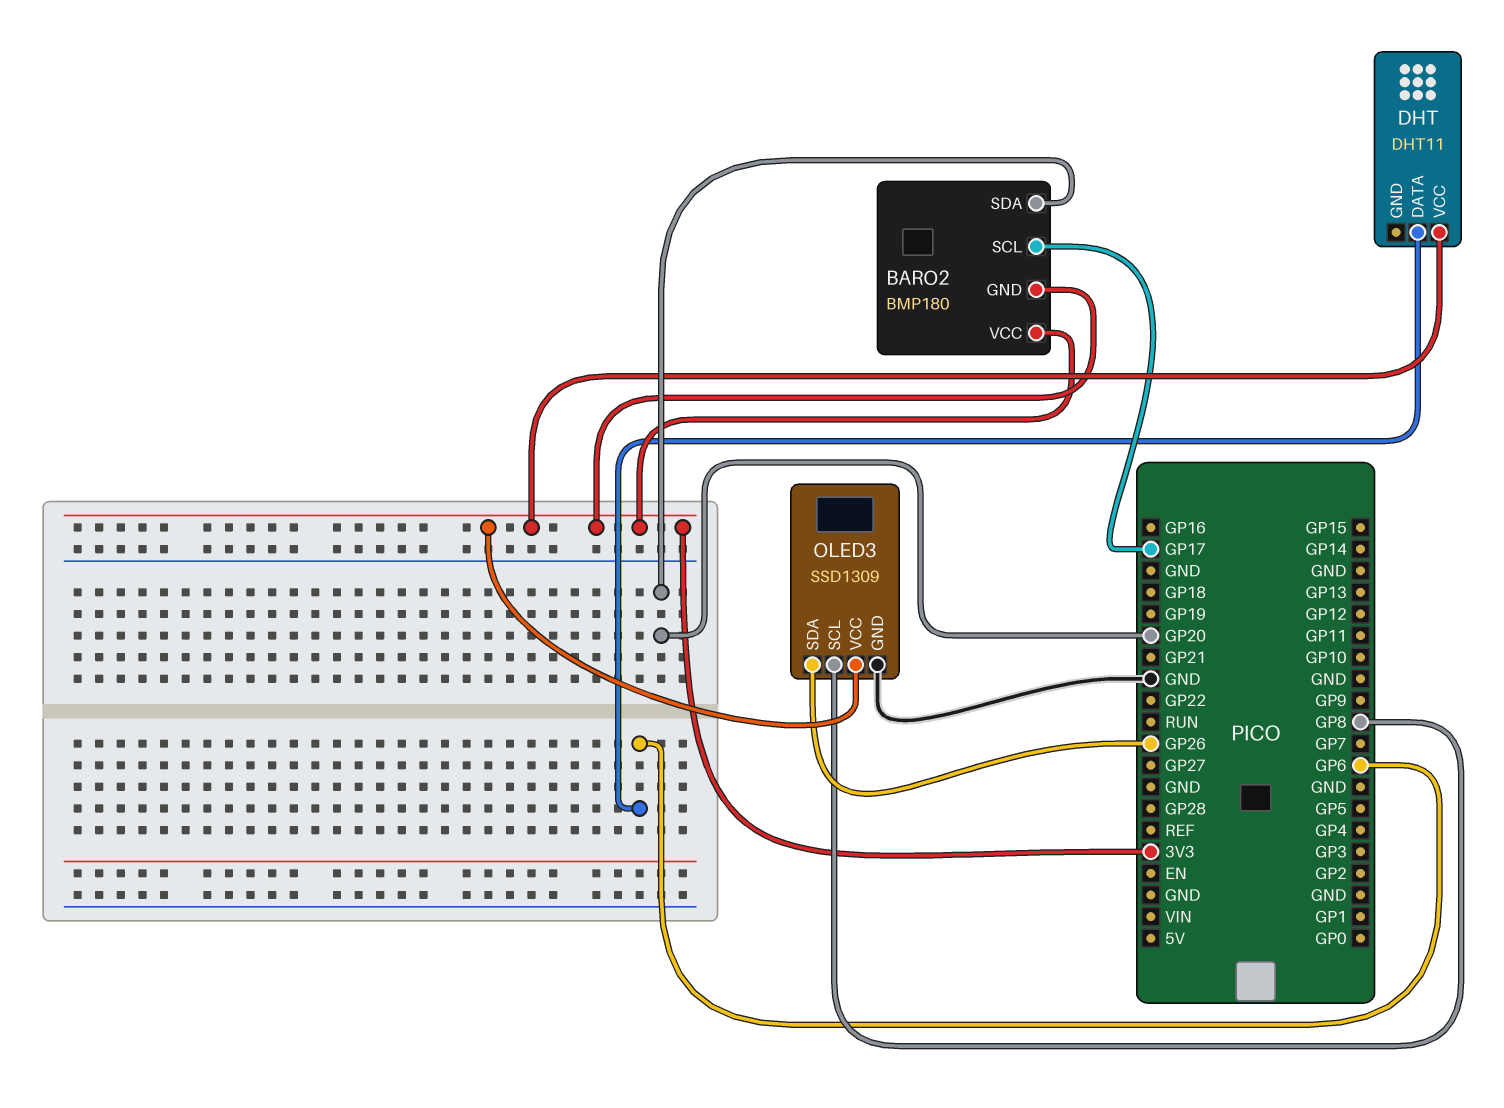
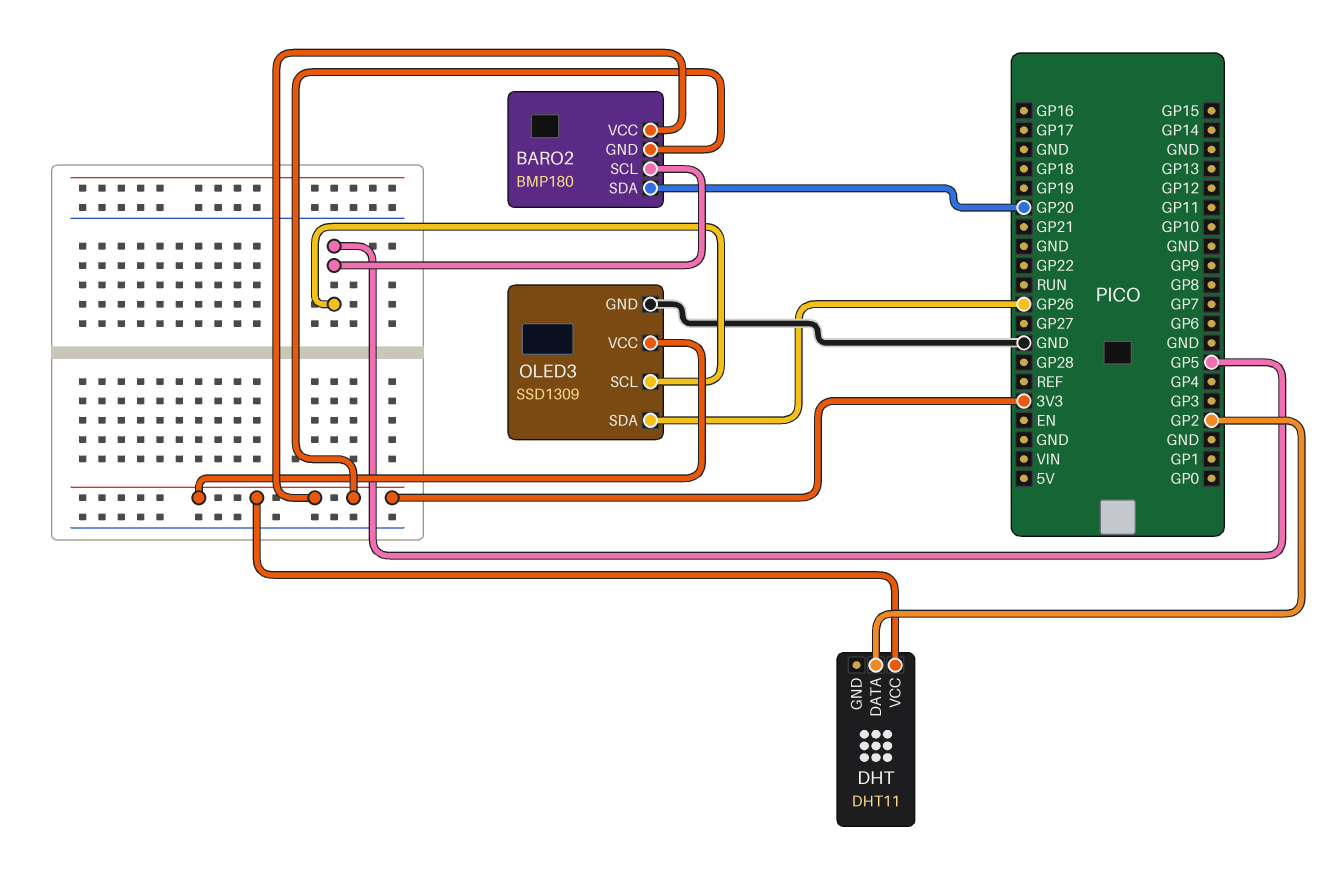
BARO2 pin SCL: GP17 -> GP5
DHT pin DATA: GP6 -> GP2
OLED3 pin SCL: GP8 -> GP5

